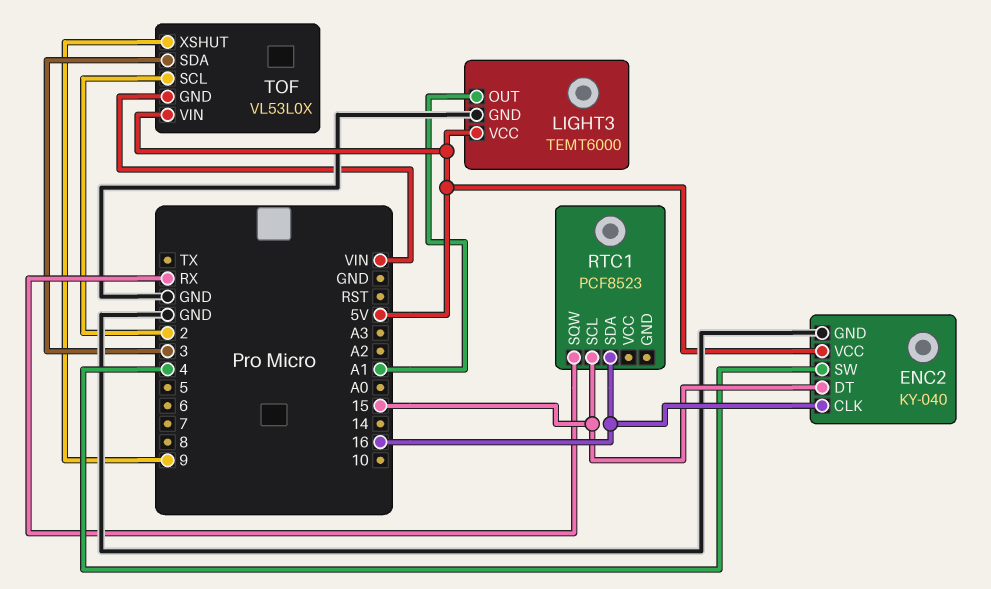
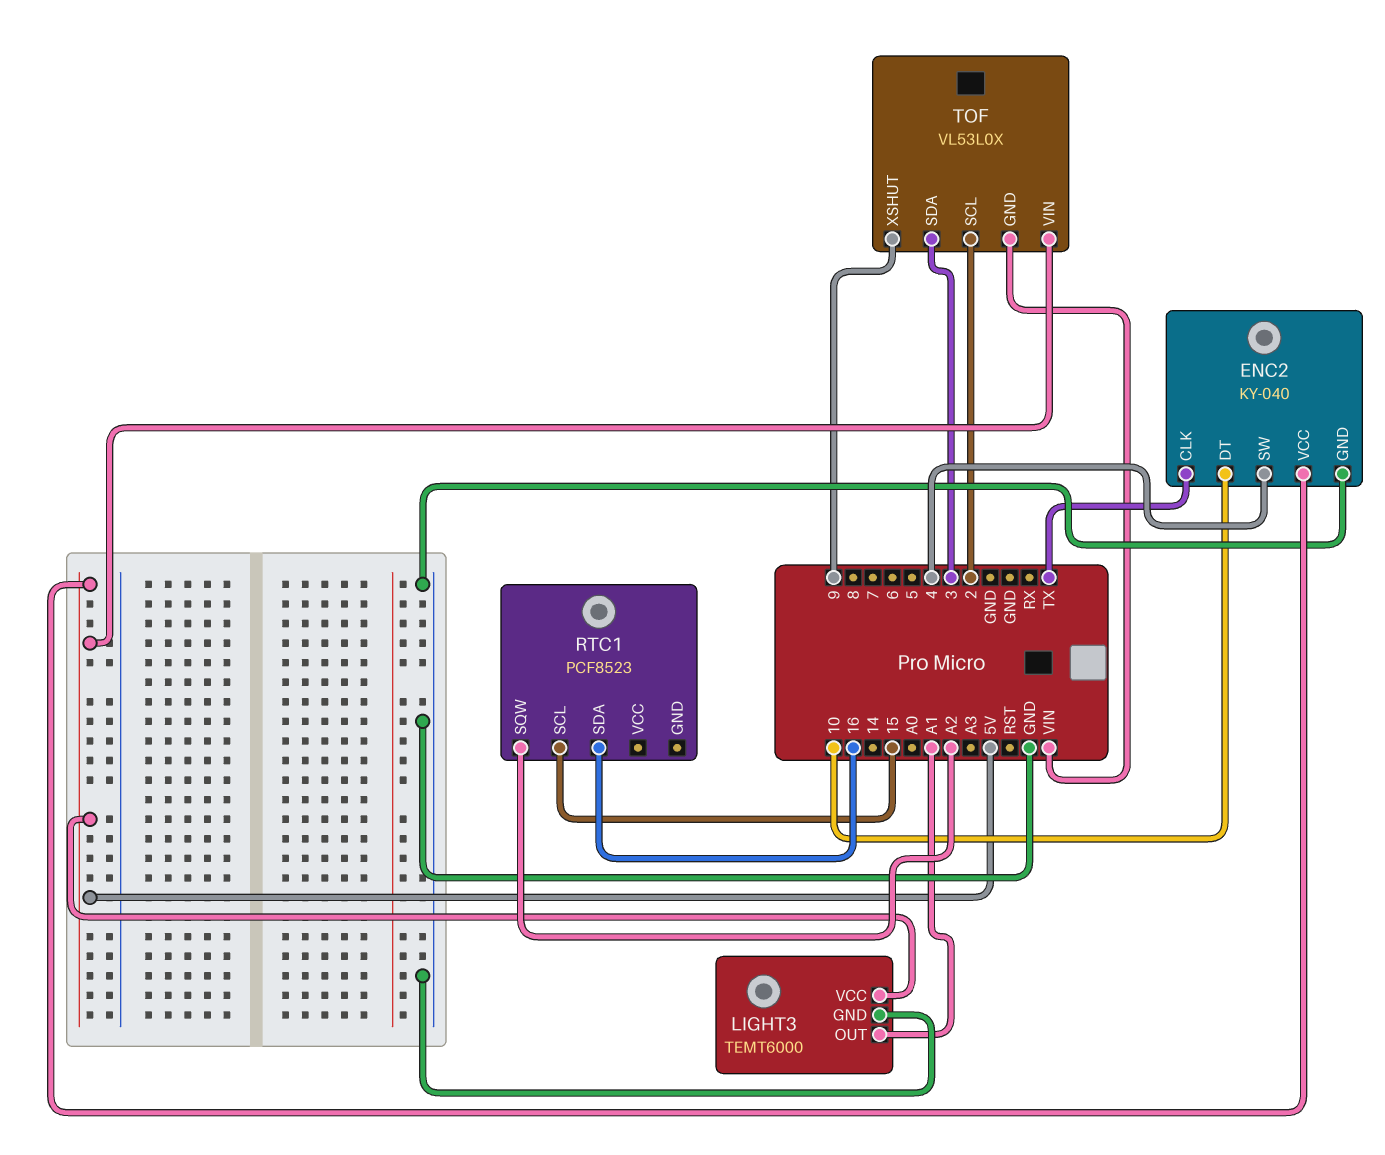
ENC2 pin CLK: 16 -> TX
ENC2 pin DT: 15 -> 10
RTC1 pin SQW: RX -> A2

